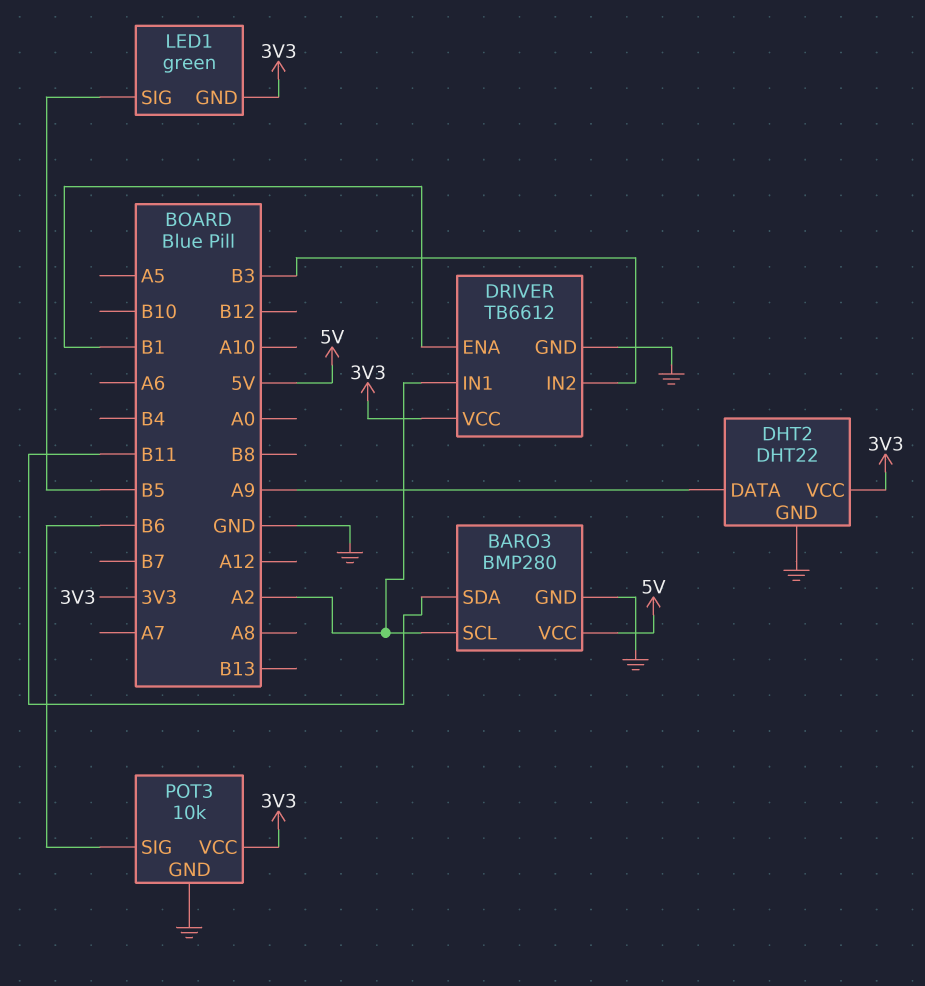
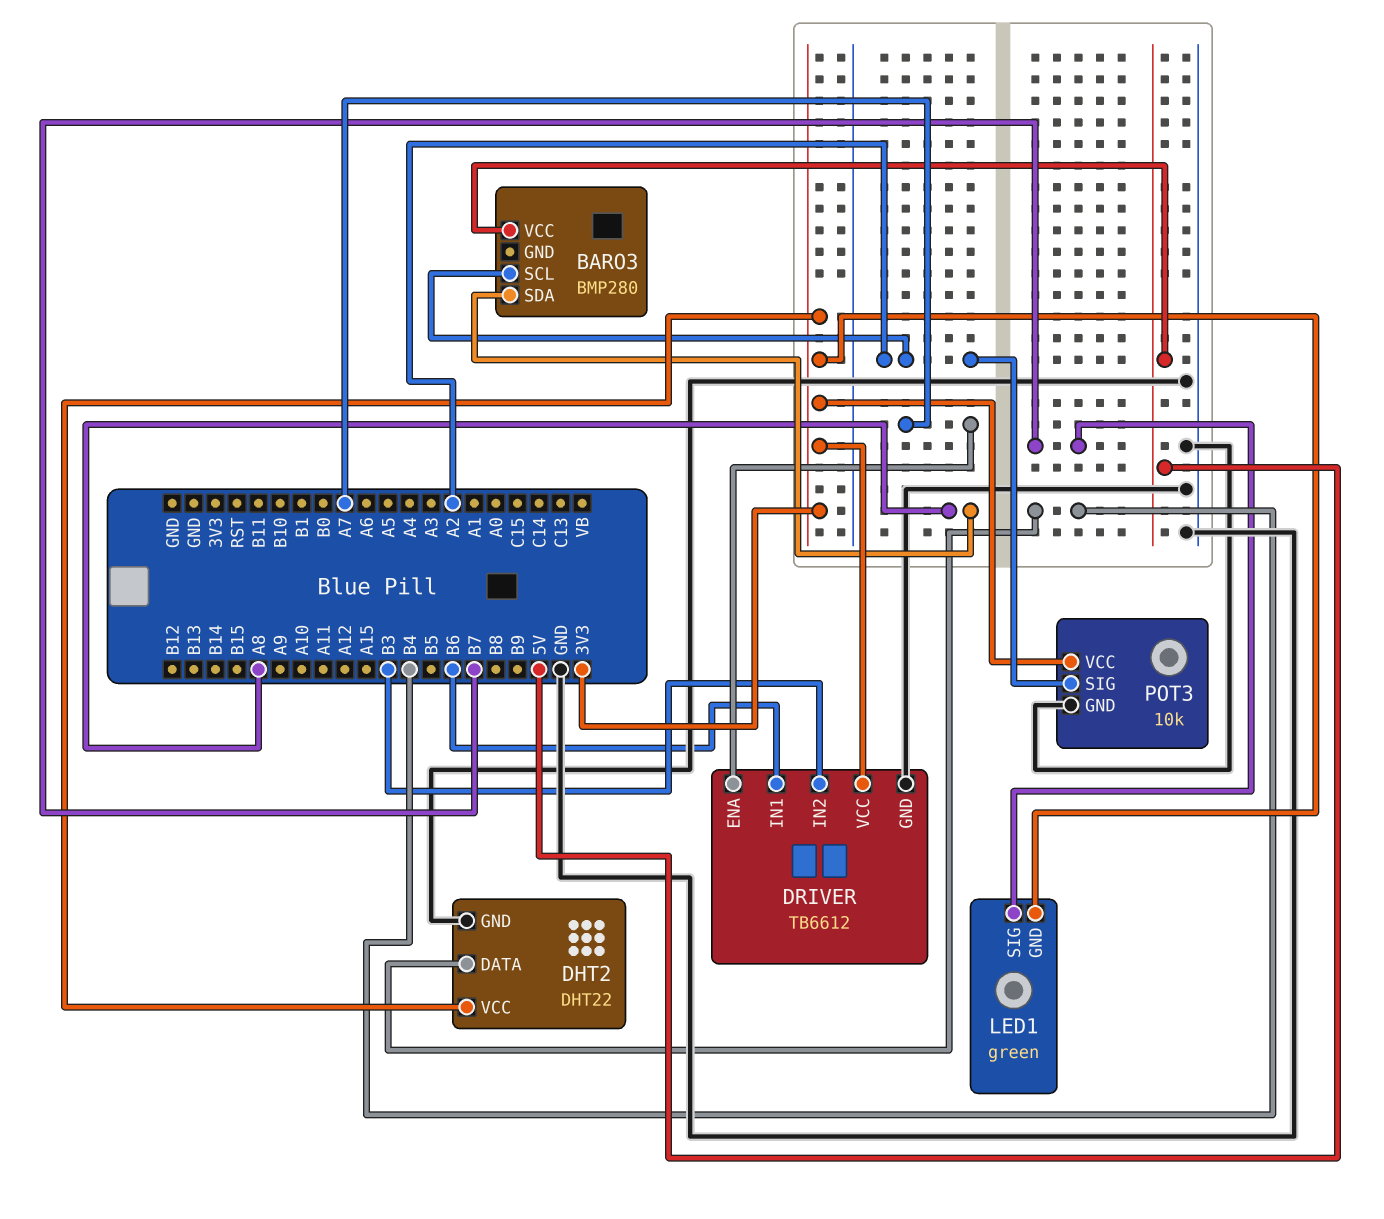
BARO3 pin GND: GND -> none
BARO3 pin SDA: B11 -> A8
DHT2 pin DATA: A9 -> B4
DRIVER pin ENA: B1 -> A7
DRIVER pin IN1: A2 -> B6
LED1 pin SIG: B5 -> B7
POT3 pin SIG: B6 -> A2

